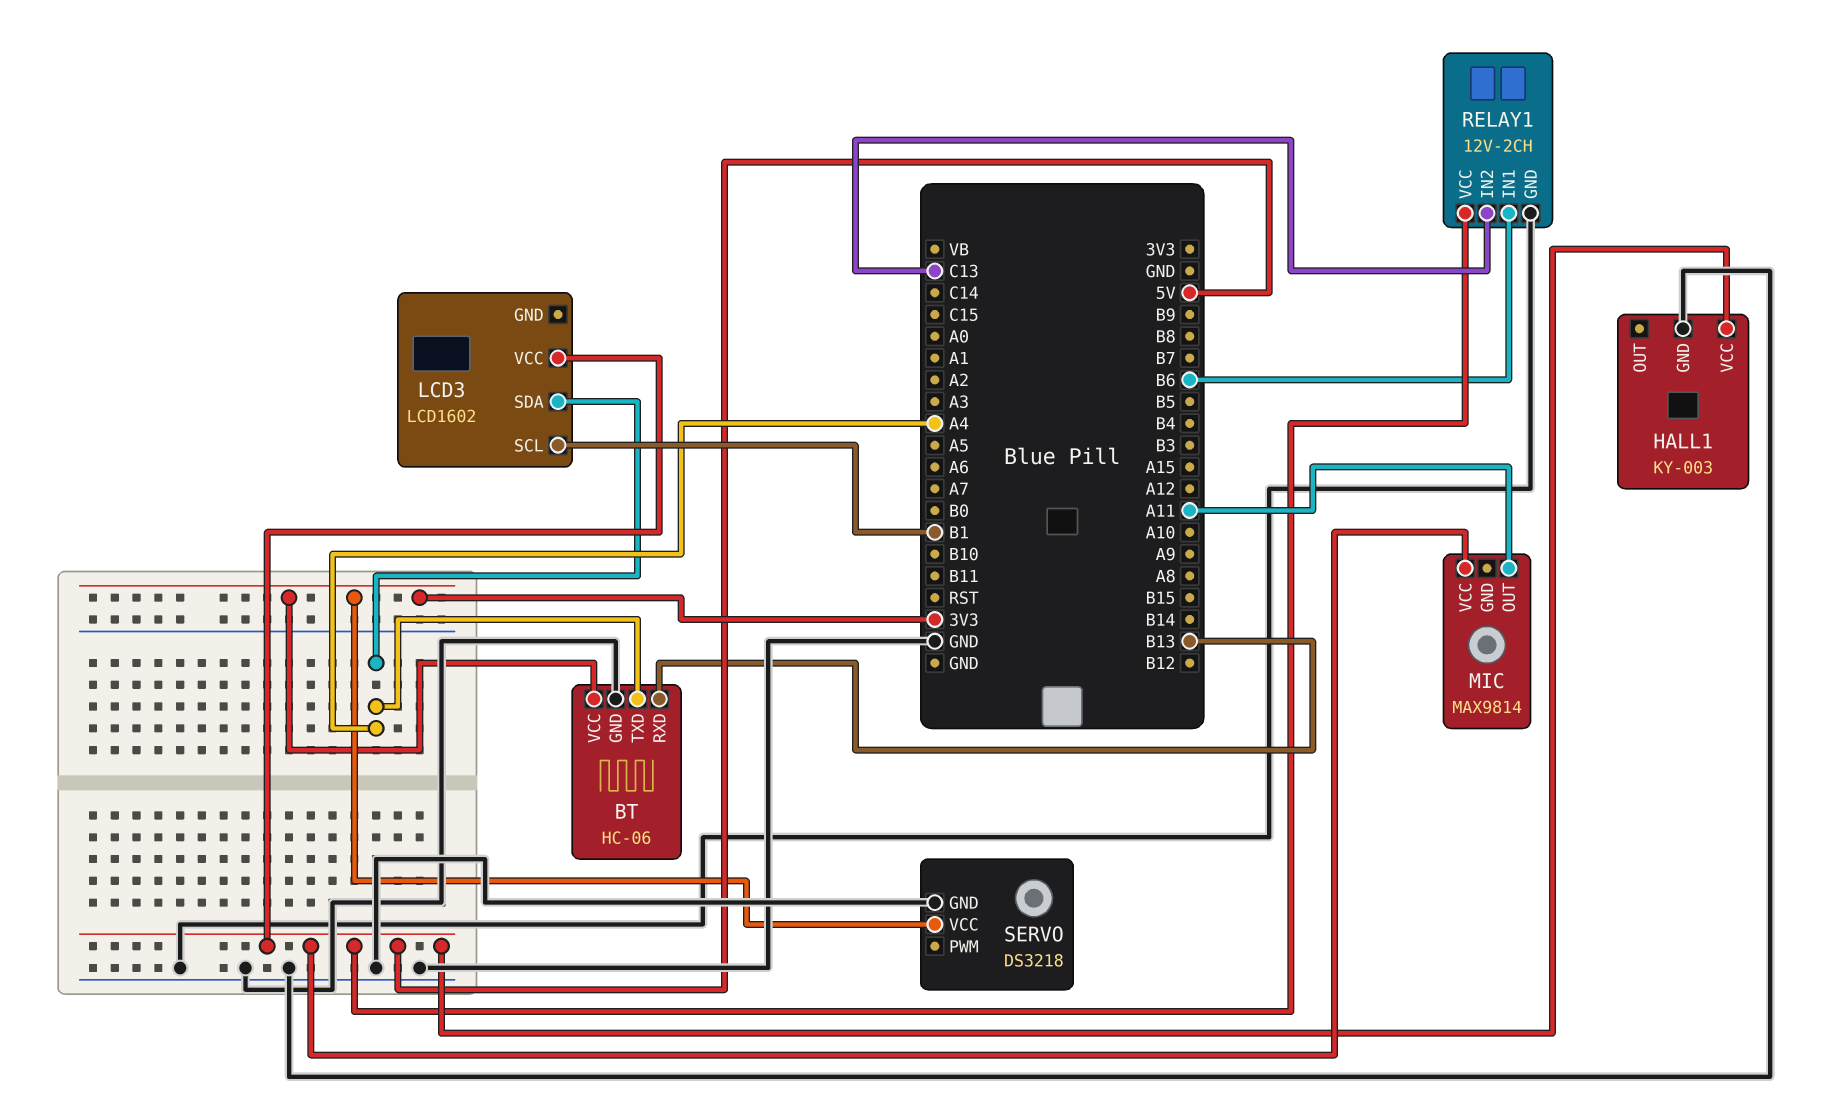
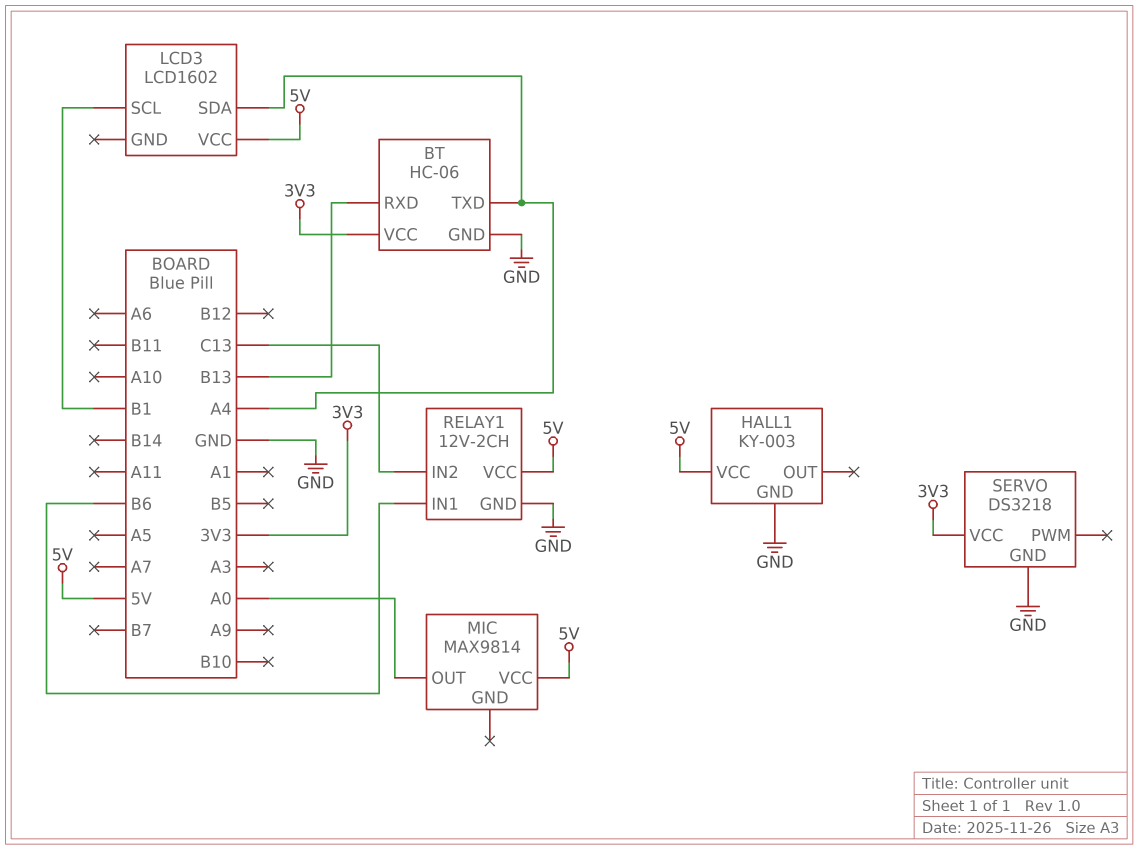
MIC pin OUT: A11 -> A0

